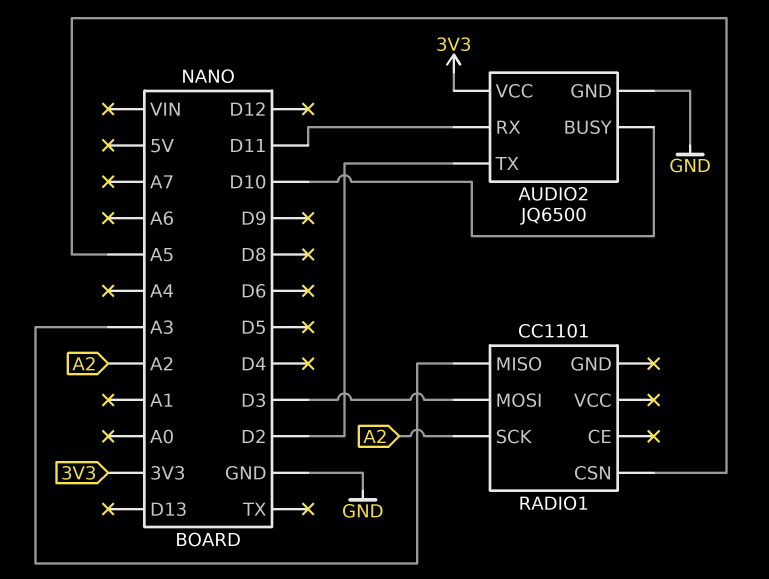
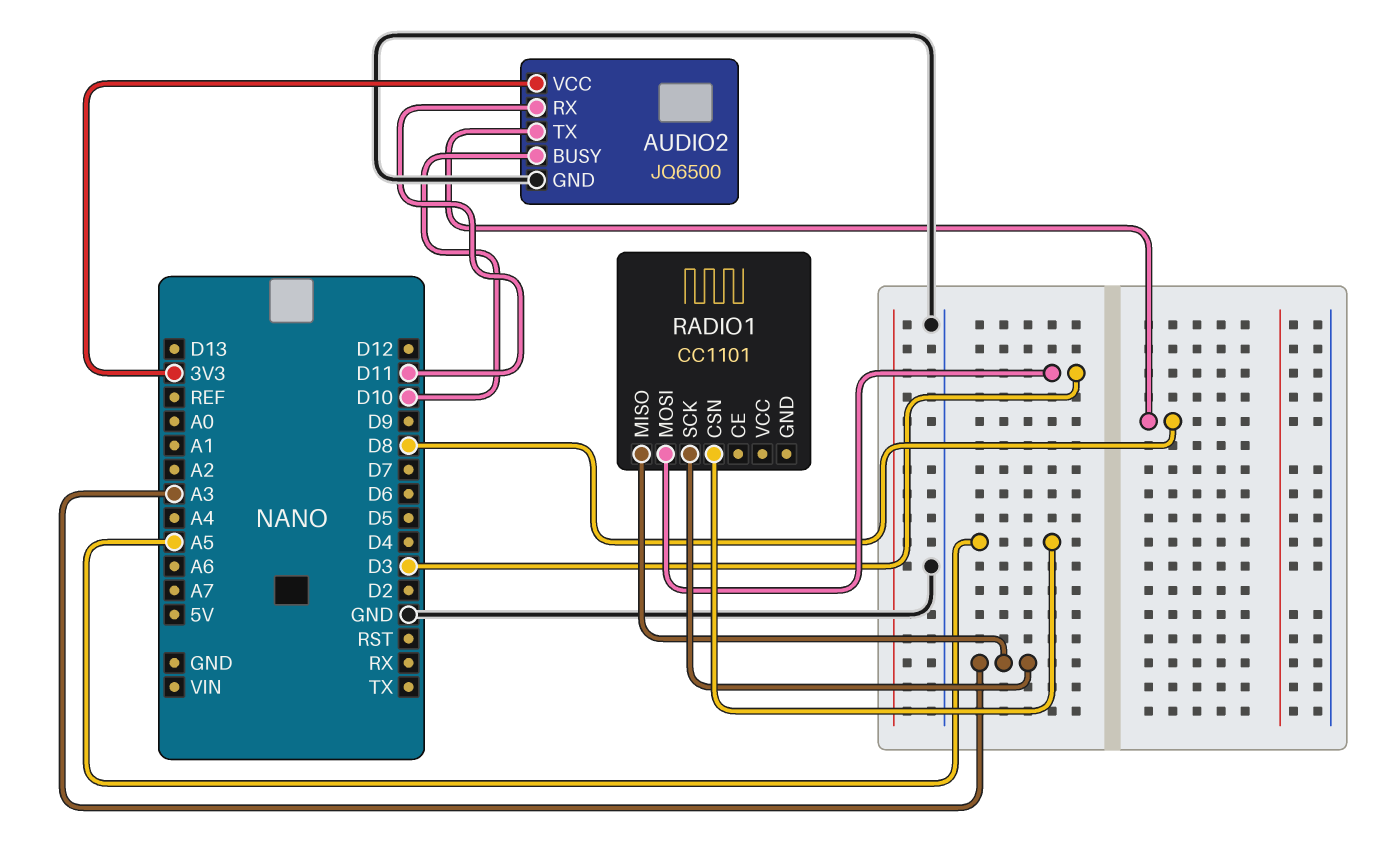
AUDIO2 pin TX: D2 -> D8
RADIO1 pin SCK: A2 -> A3

